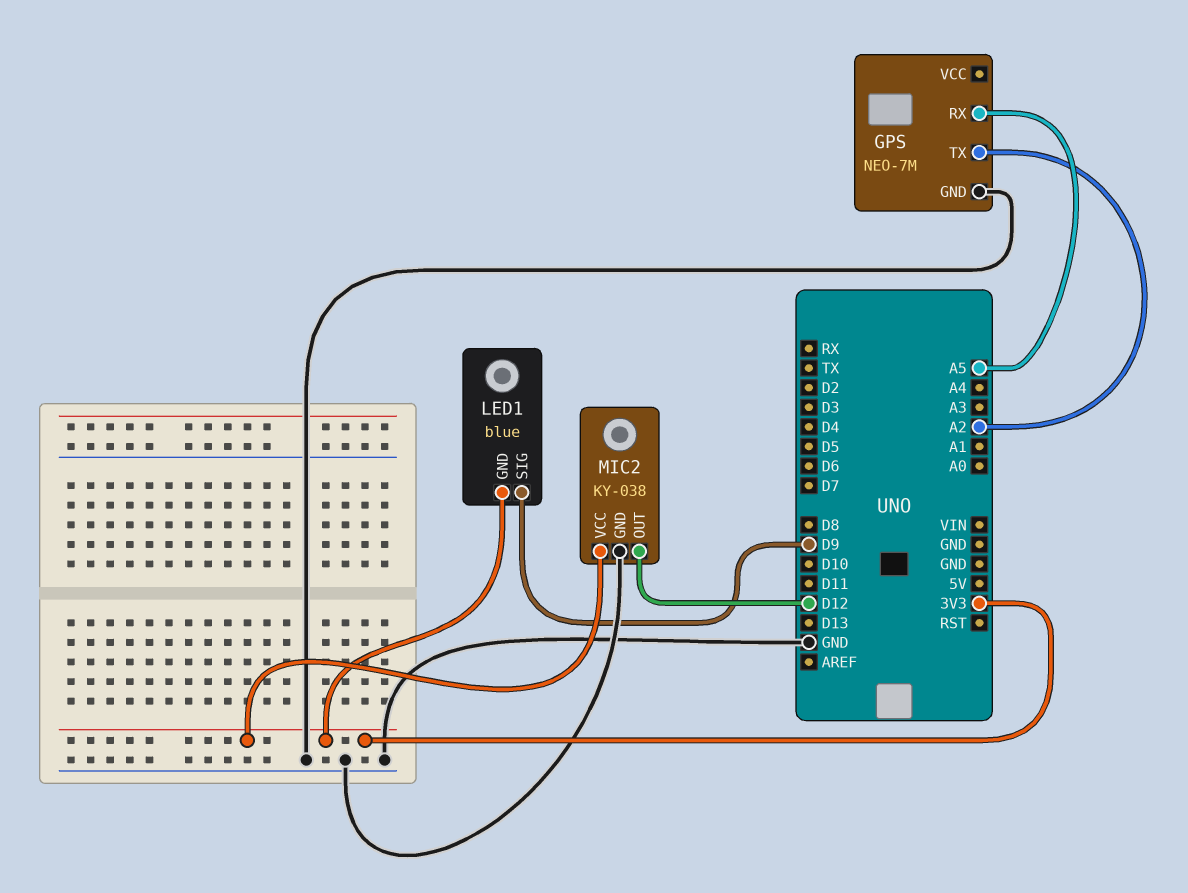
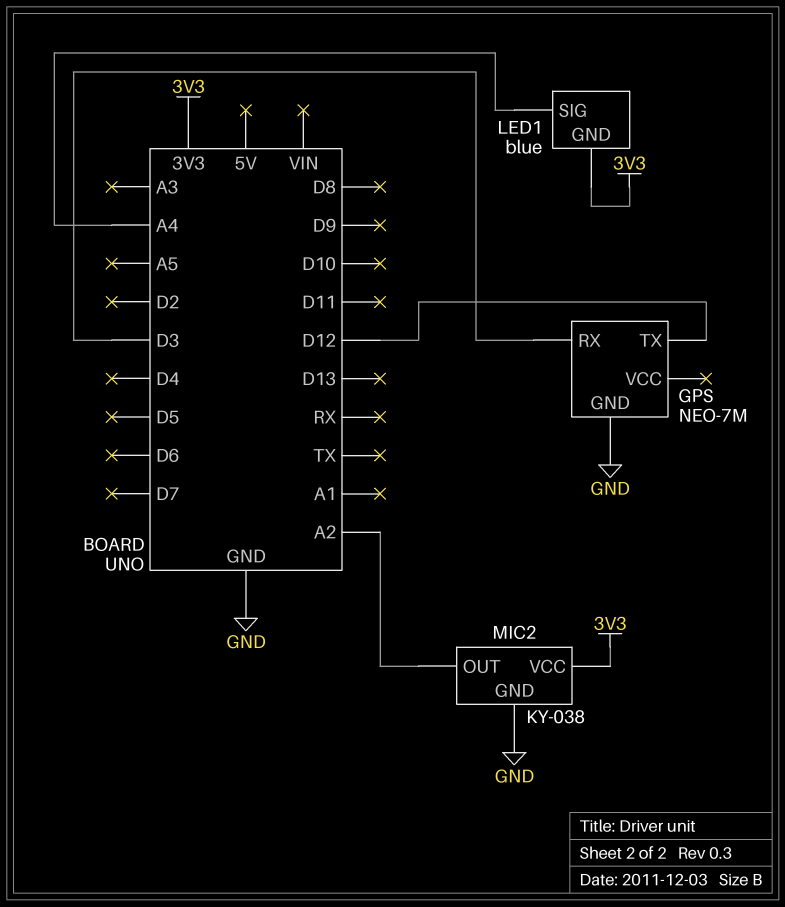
GPS pin RX: A5 -> D3
GPS pin TX: A2 -> D12
LED1 pin SIG: D9 -> A4
MIC2 pin OUT: D12 -> A2

